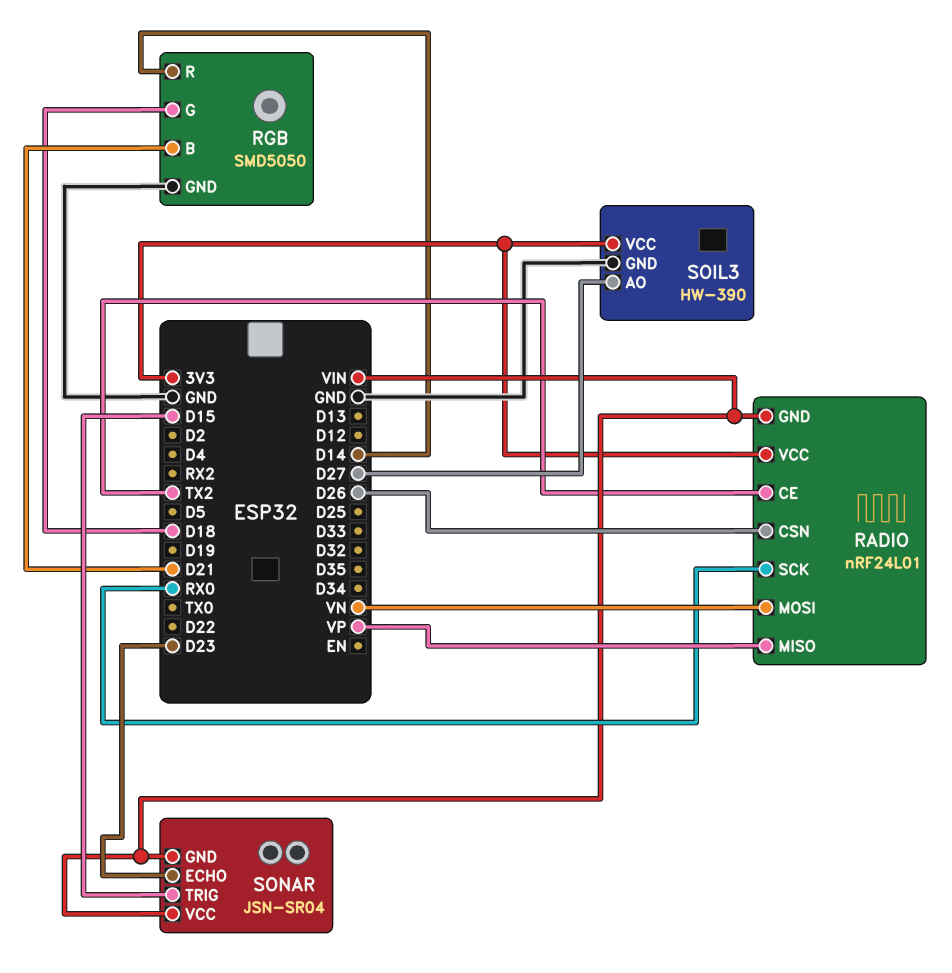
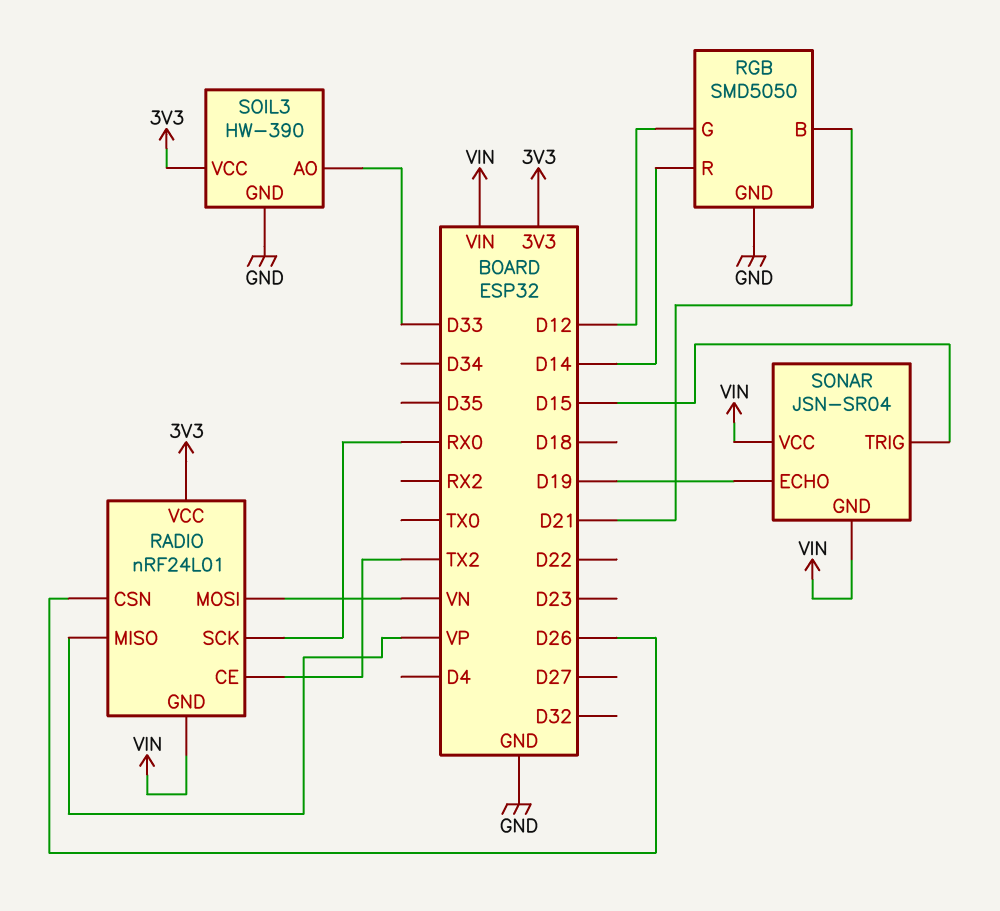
RGB pin G: D18 -> D12
SOIL3 pin AO: D27 -> D33
SONAR pin ECHO: D23 -> D19

